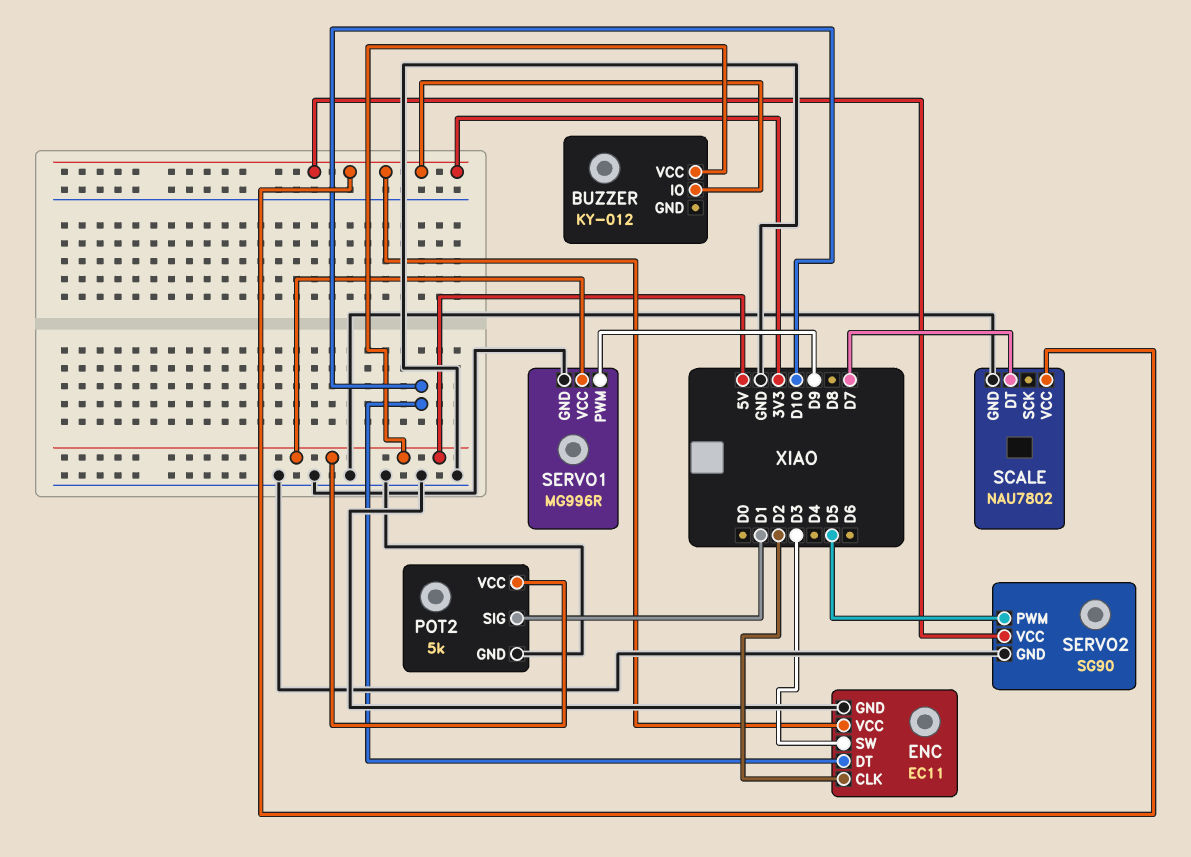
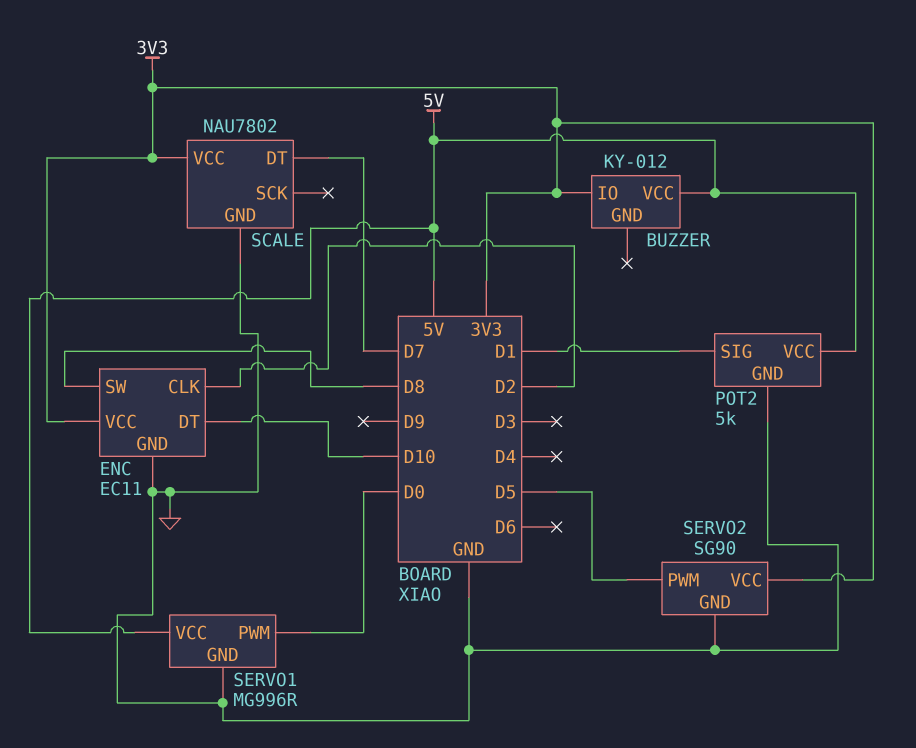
ENC pin SW: D3 -> D8
SERVO1 pin PWM: D9 -> D0

